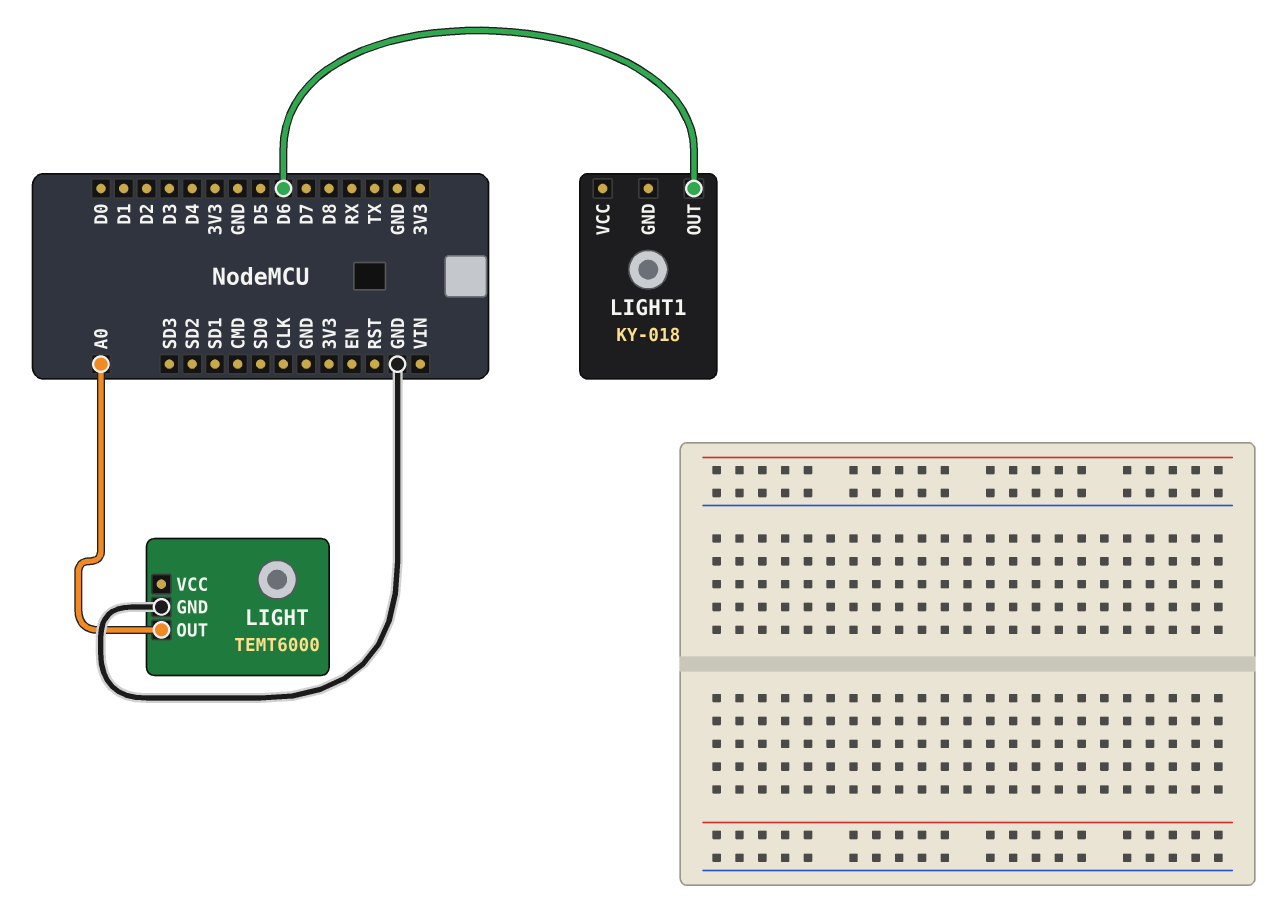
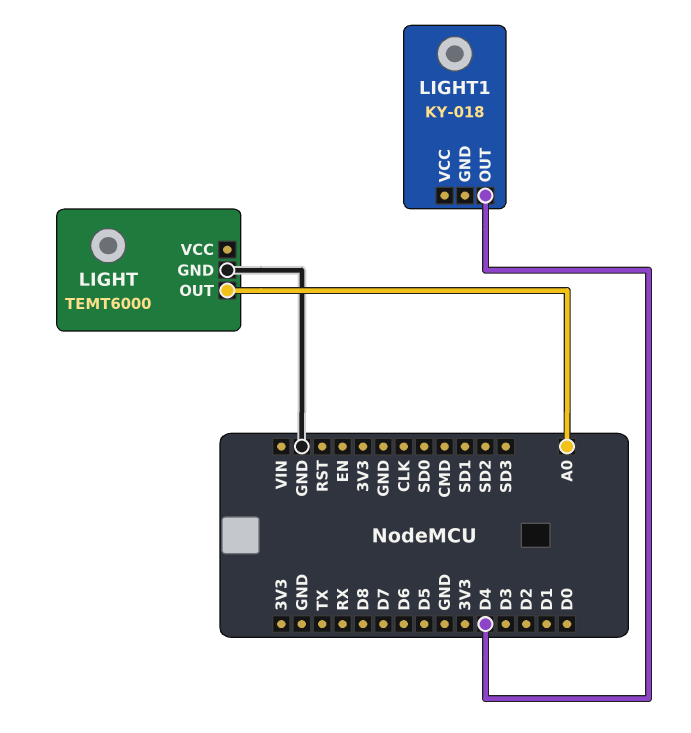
LIGHT1 pin OUT: D6 -> D4

